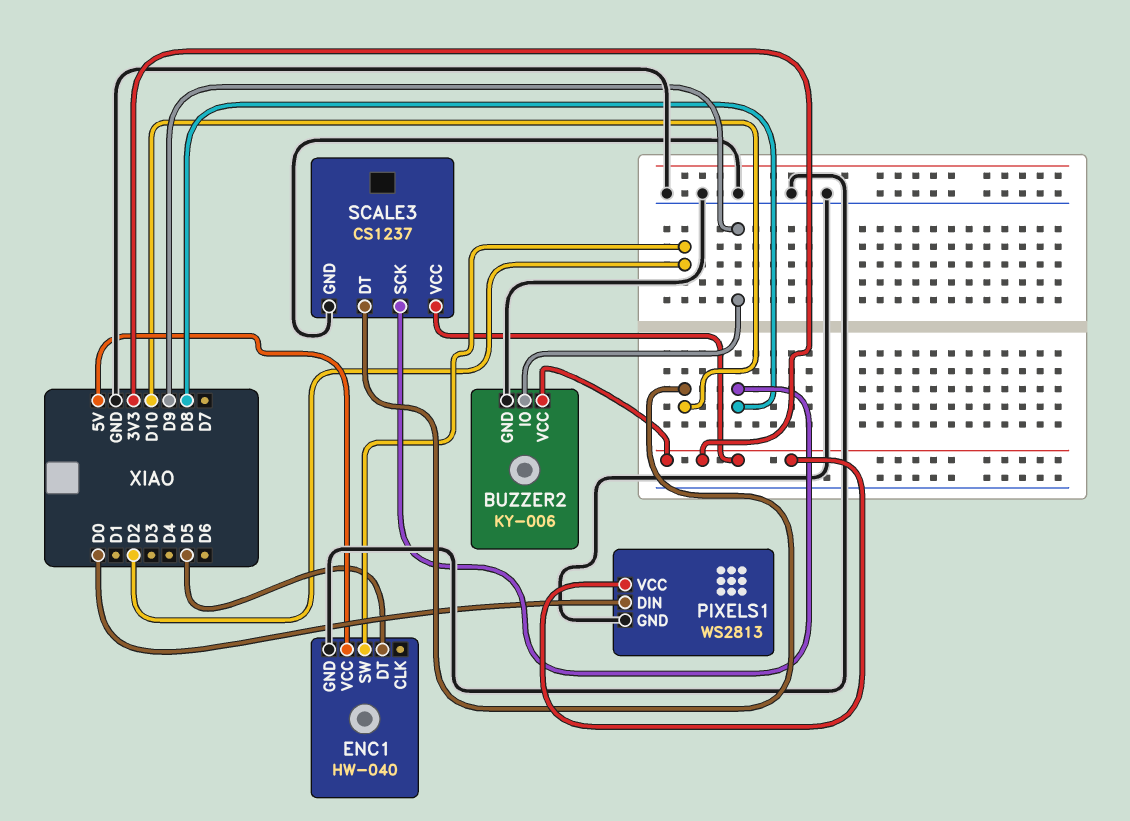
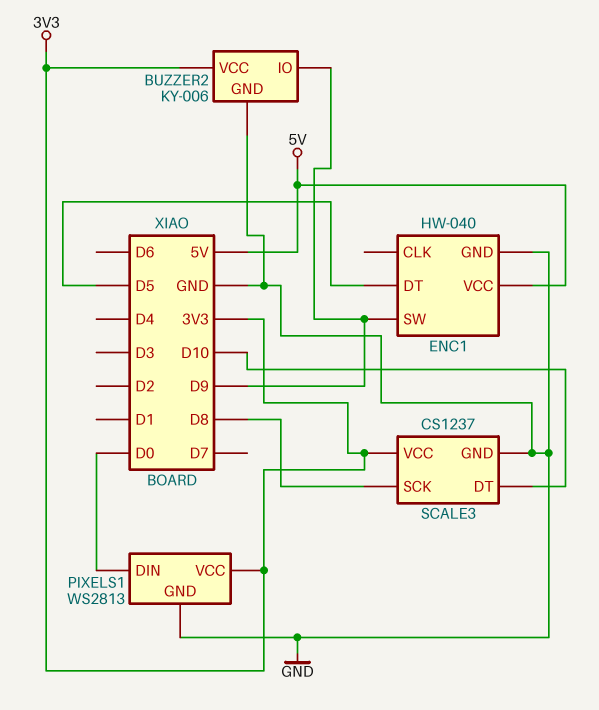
ENC1 pin SW: D2 -> D9

